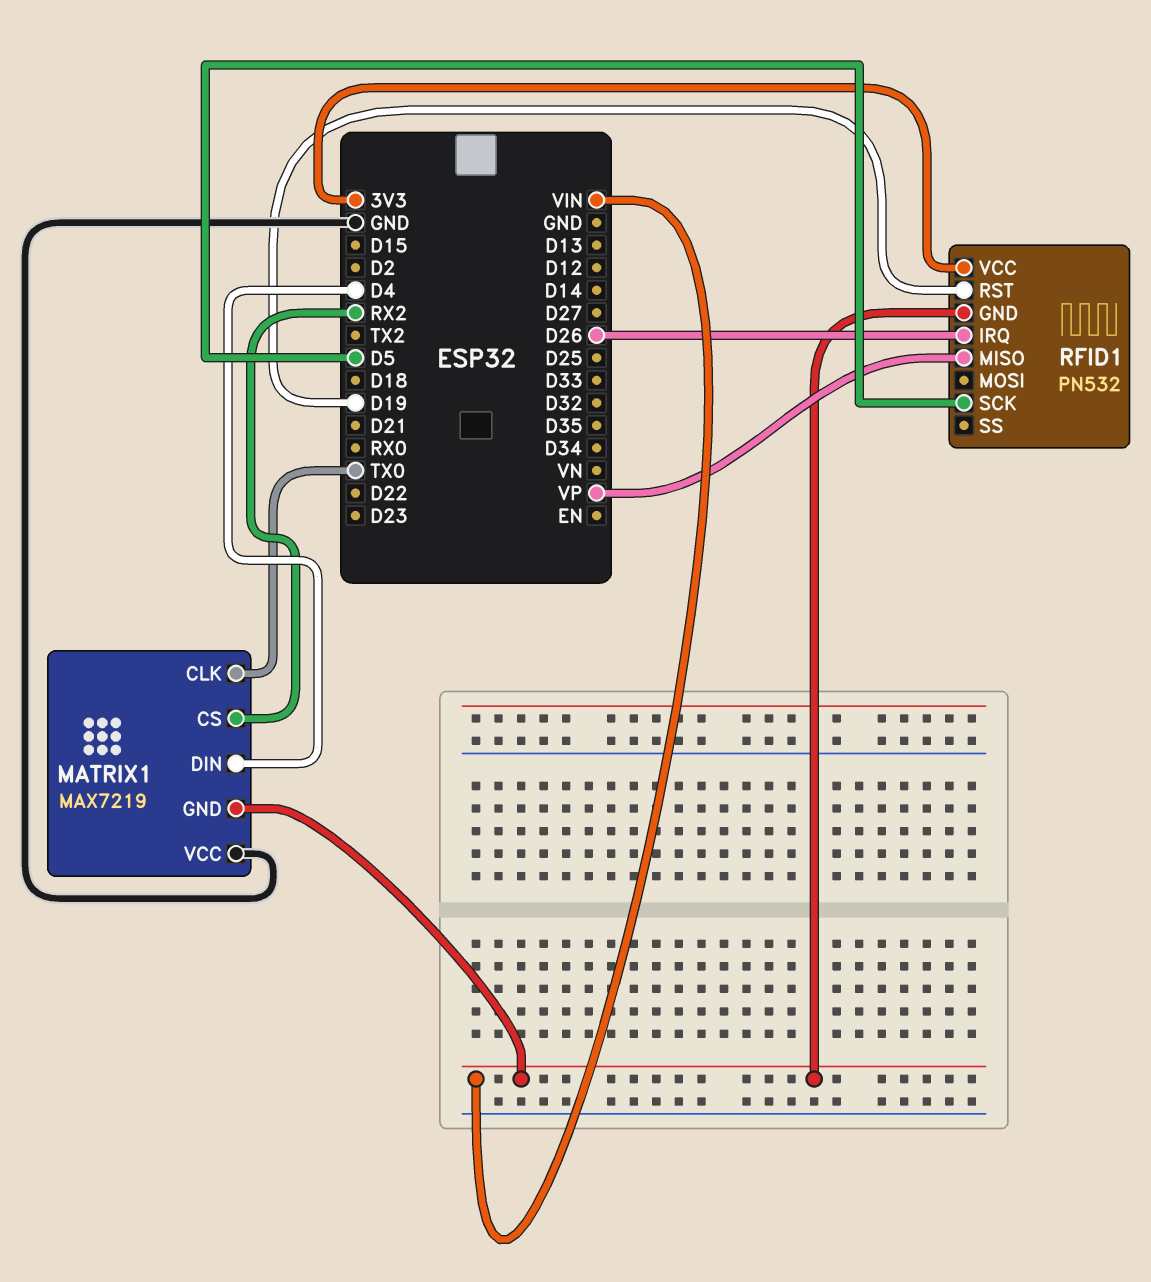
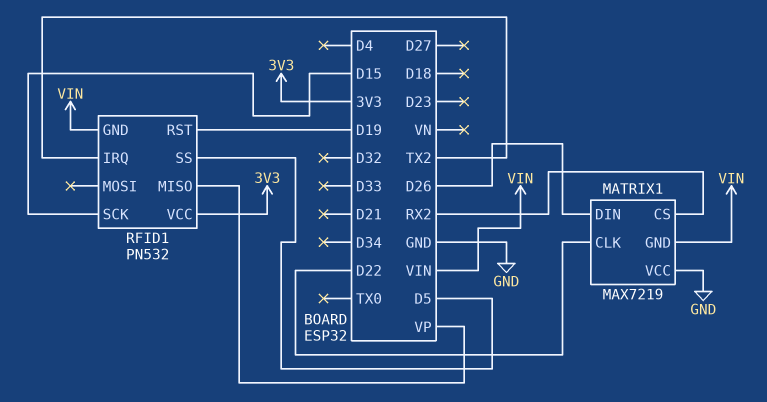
MATRIX1 pin CLK: TX0 -> D22
MATRIX1 pin DIN: D4 -> D26
RFID1 pin IRQ: D26 -> TX2
RFID1 pin SCK: D5 -> D15
RFID1 pin SS: none -> D5

